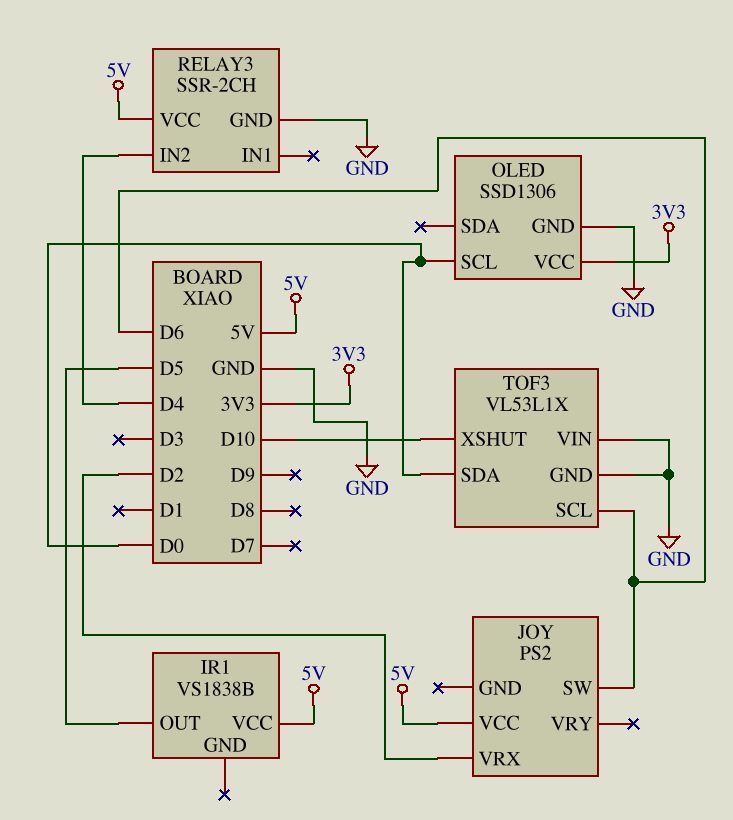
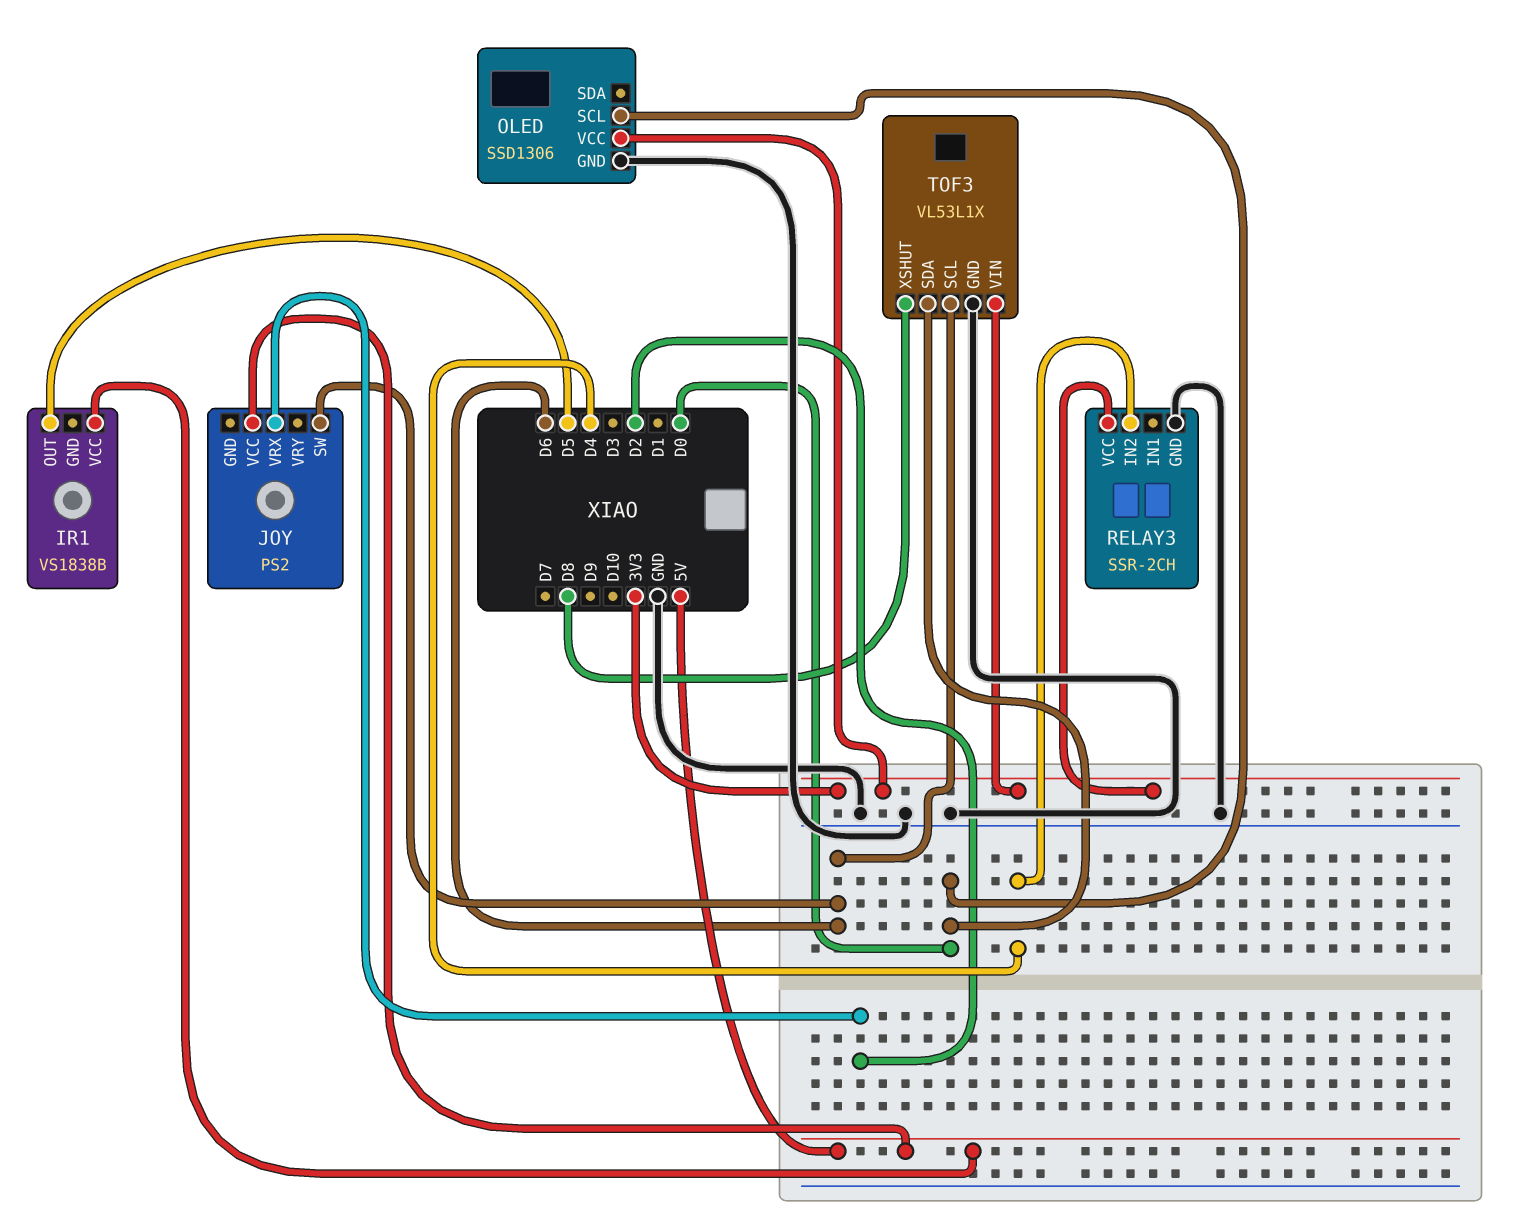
RELAY3 pin VCC: 5V -> 3V3
TOF3 pin VIN: GND -> 3V3
TOF3 pin XSHUT: D10 -> D8

